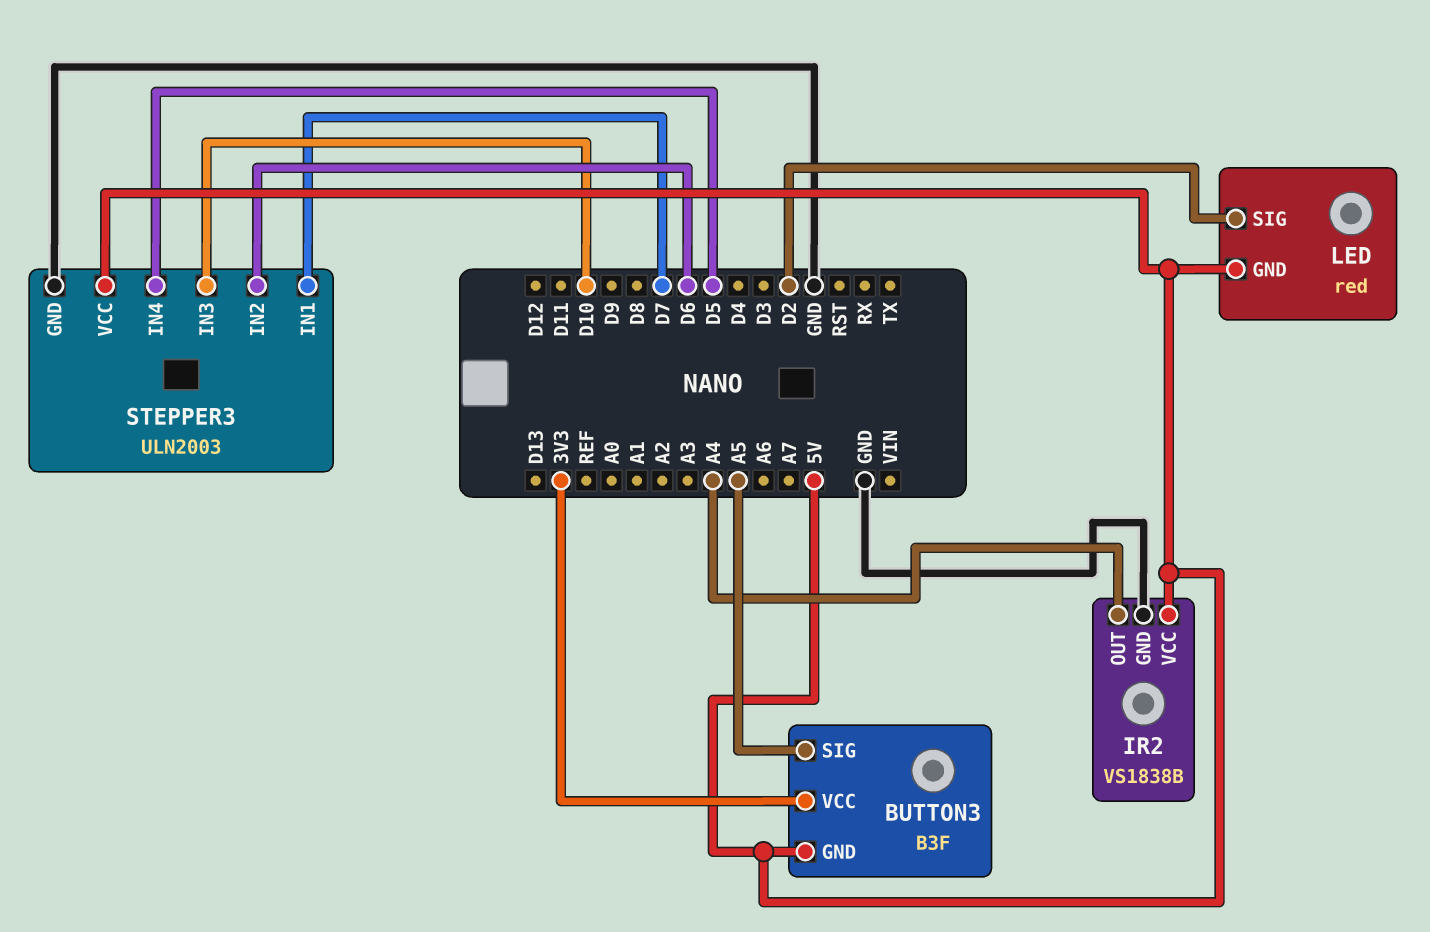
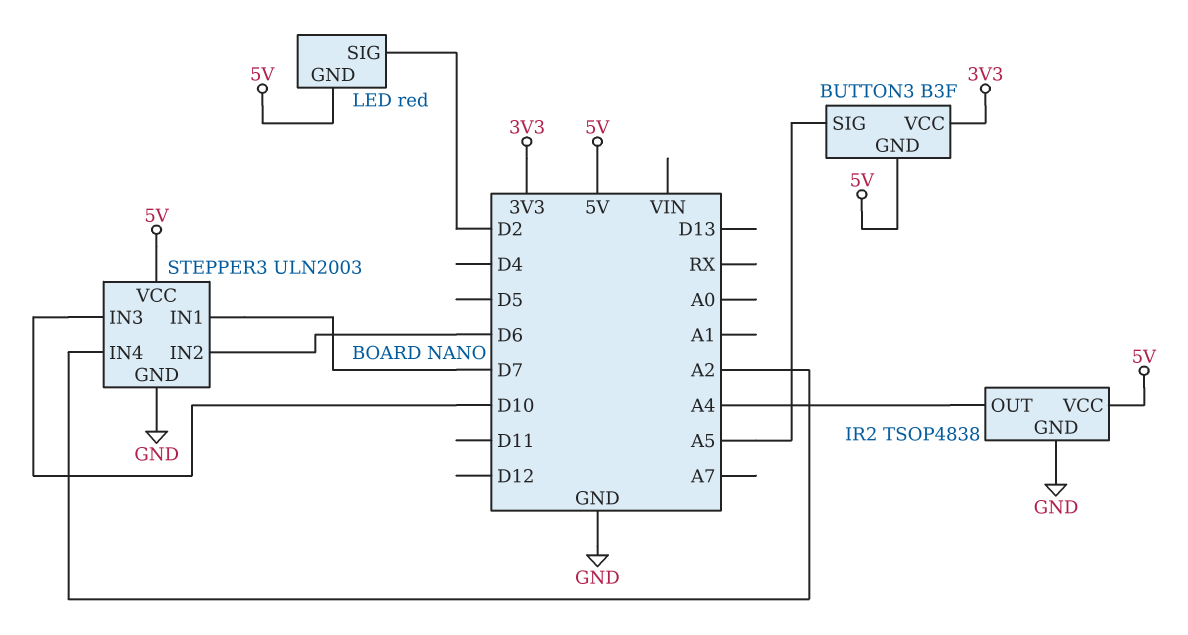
IR2: VS1838B -> TSOP4838
STEPPER3 pin IN4: D5 -> A2

